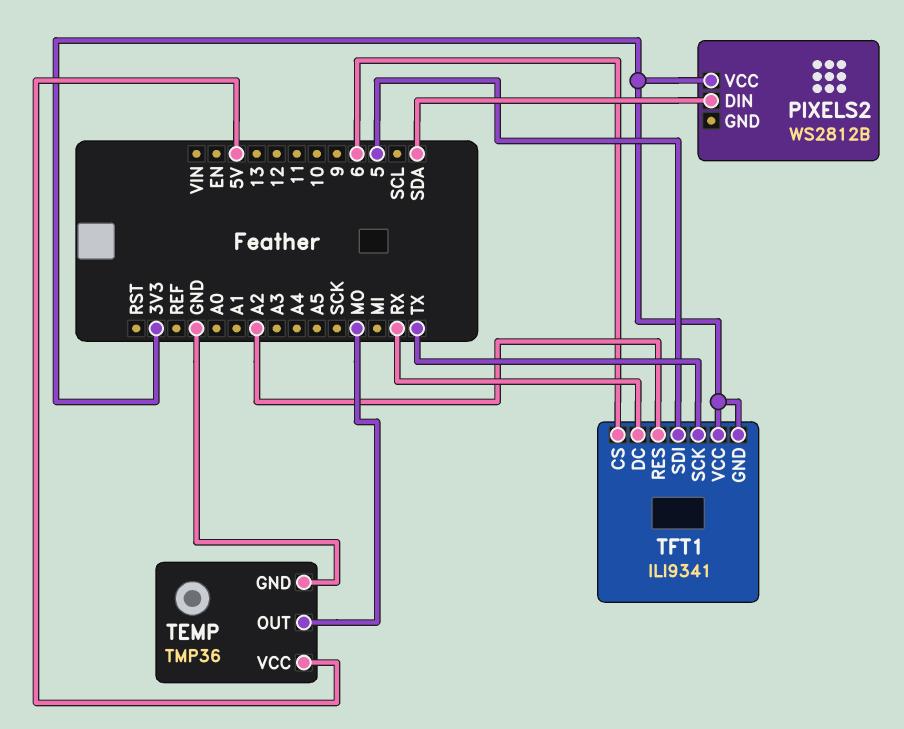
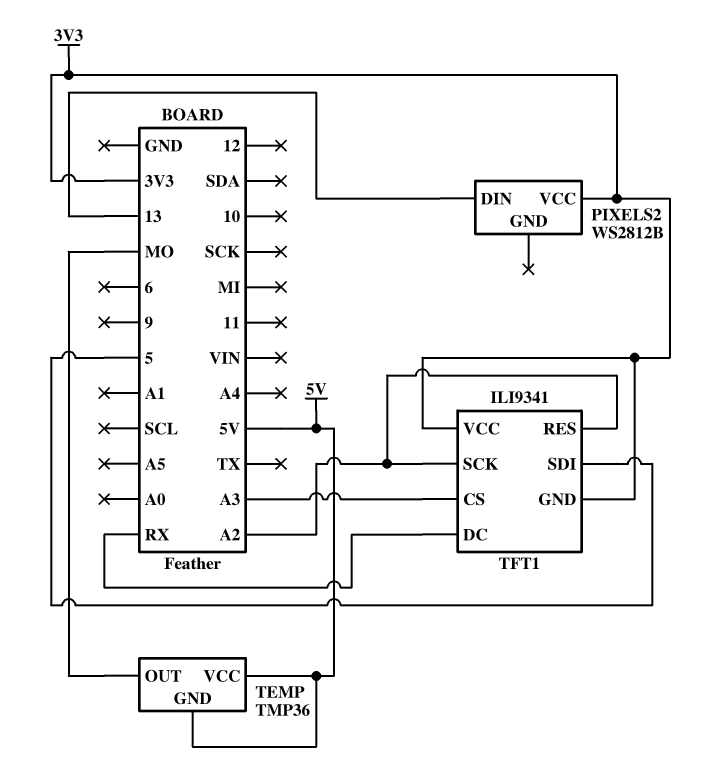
PIXELS2 pin DIN: SDA -> 13
TEMP pin GND: GND -> 5V
TFT1 pin CS: 6 -> A3
TFT1 pin SCK: TX -> A2

